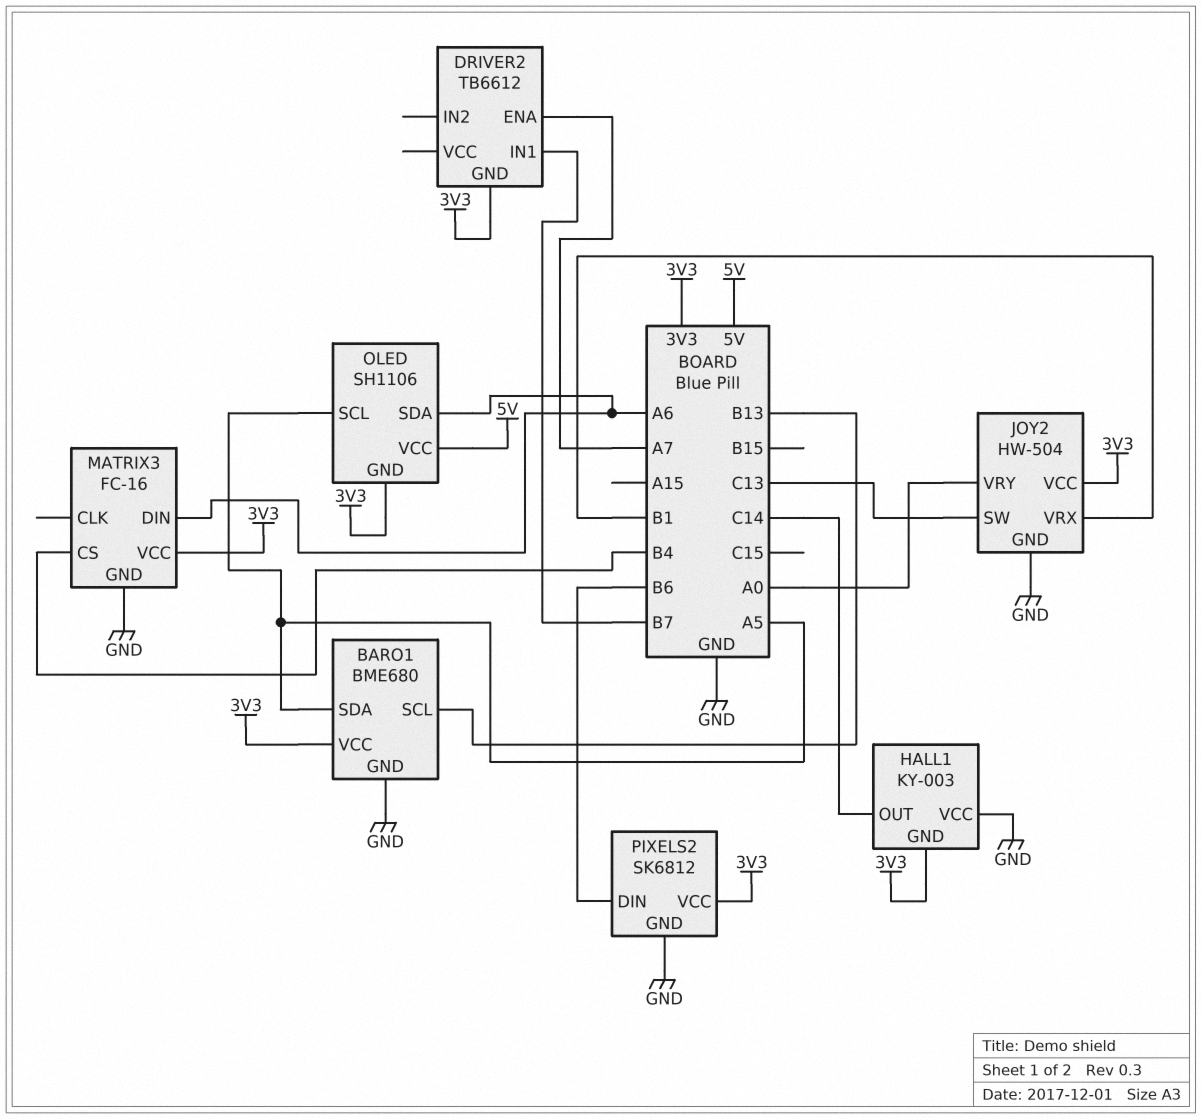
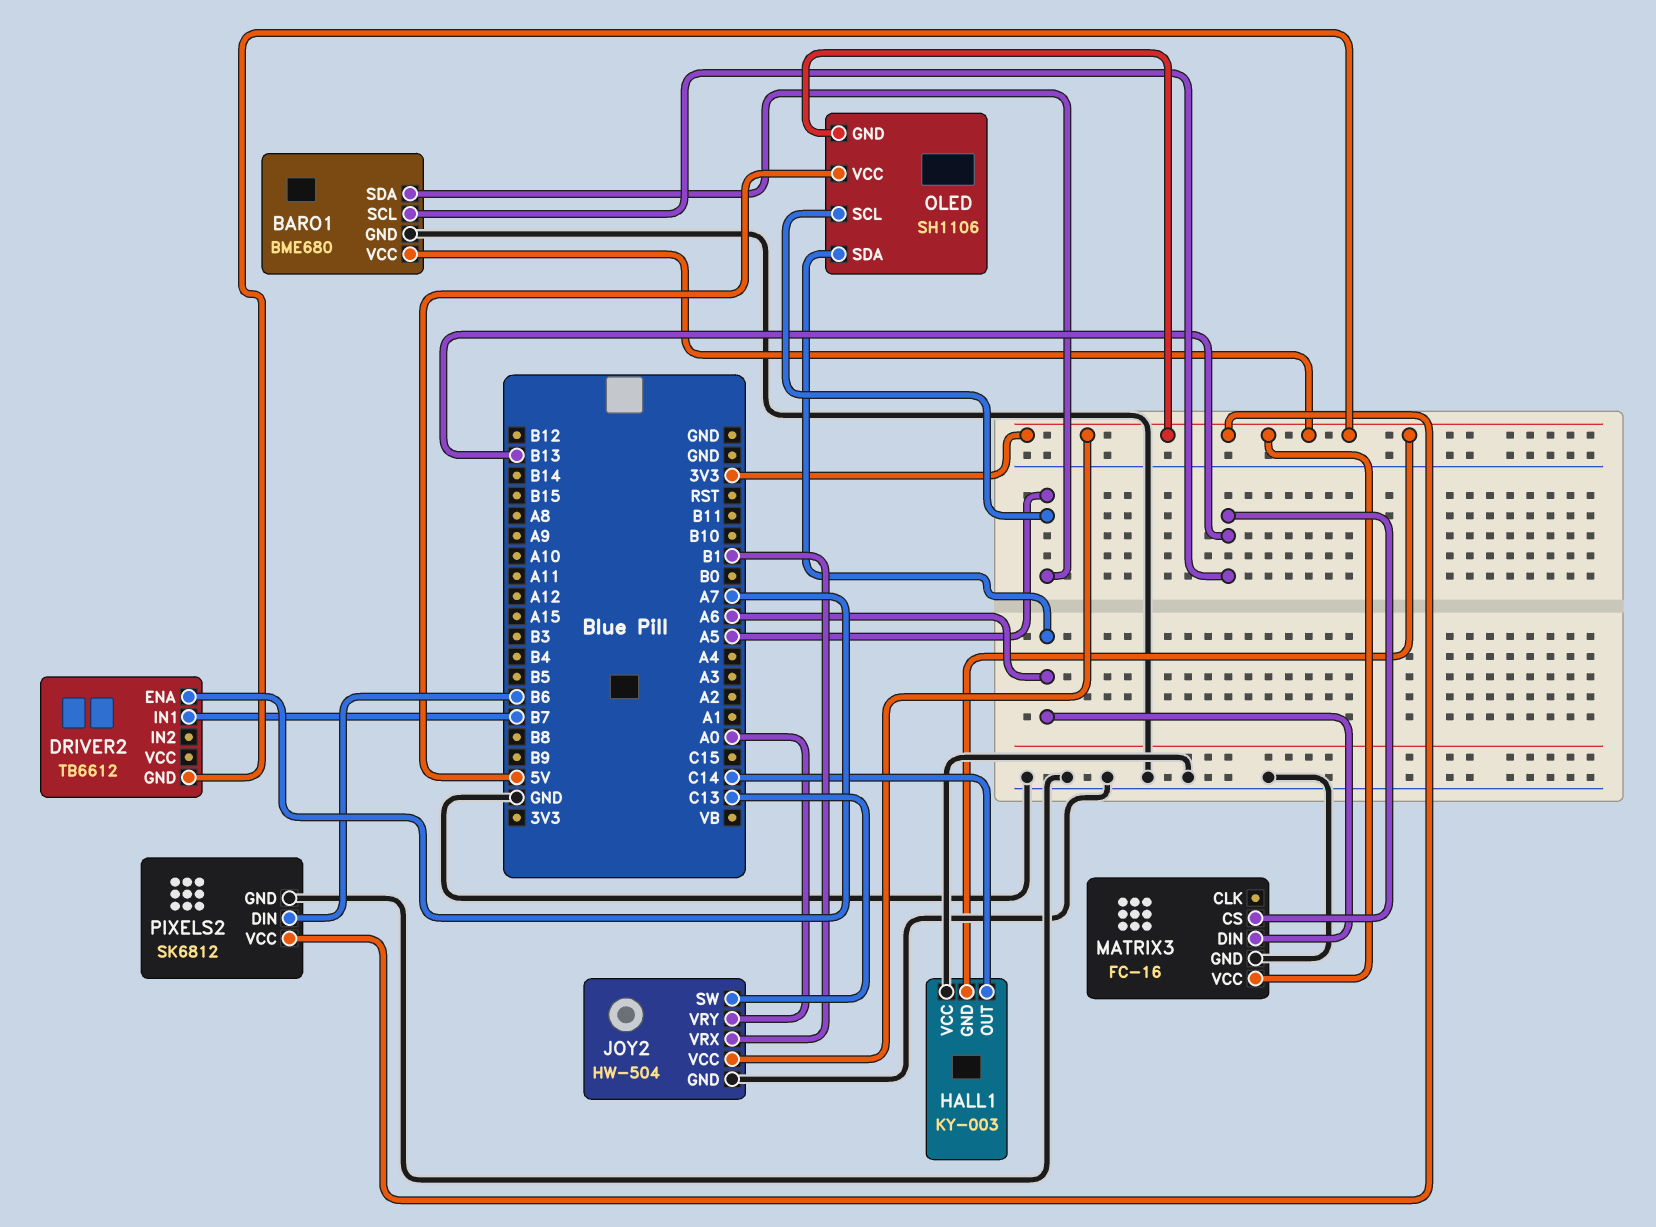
MATRIX3 pin CS: B4 -> B13

